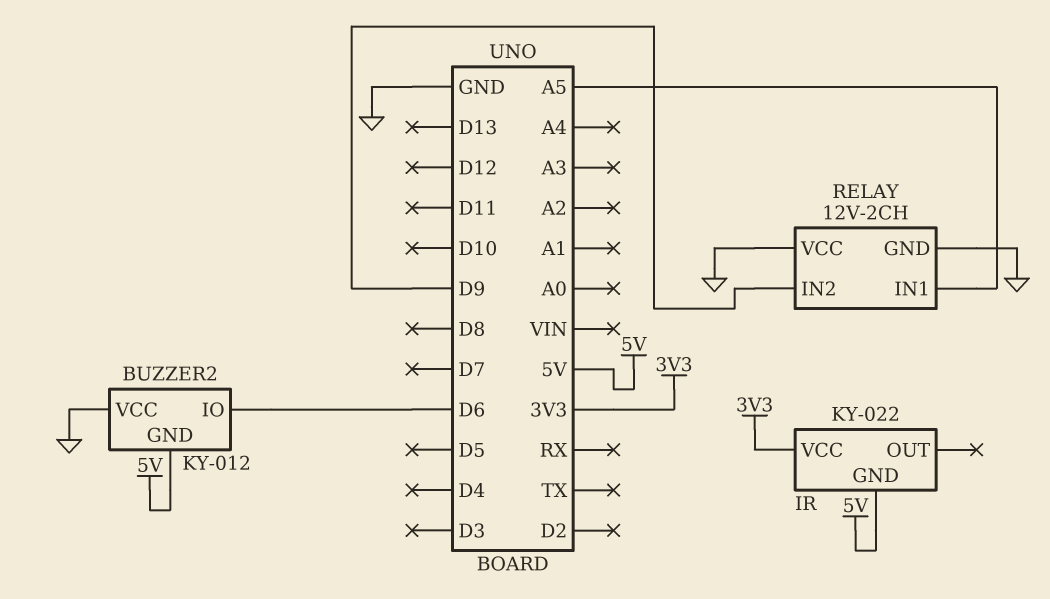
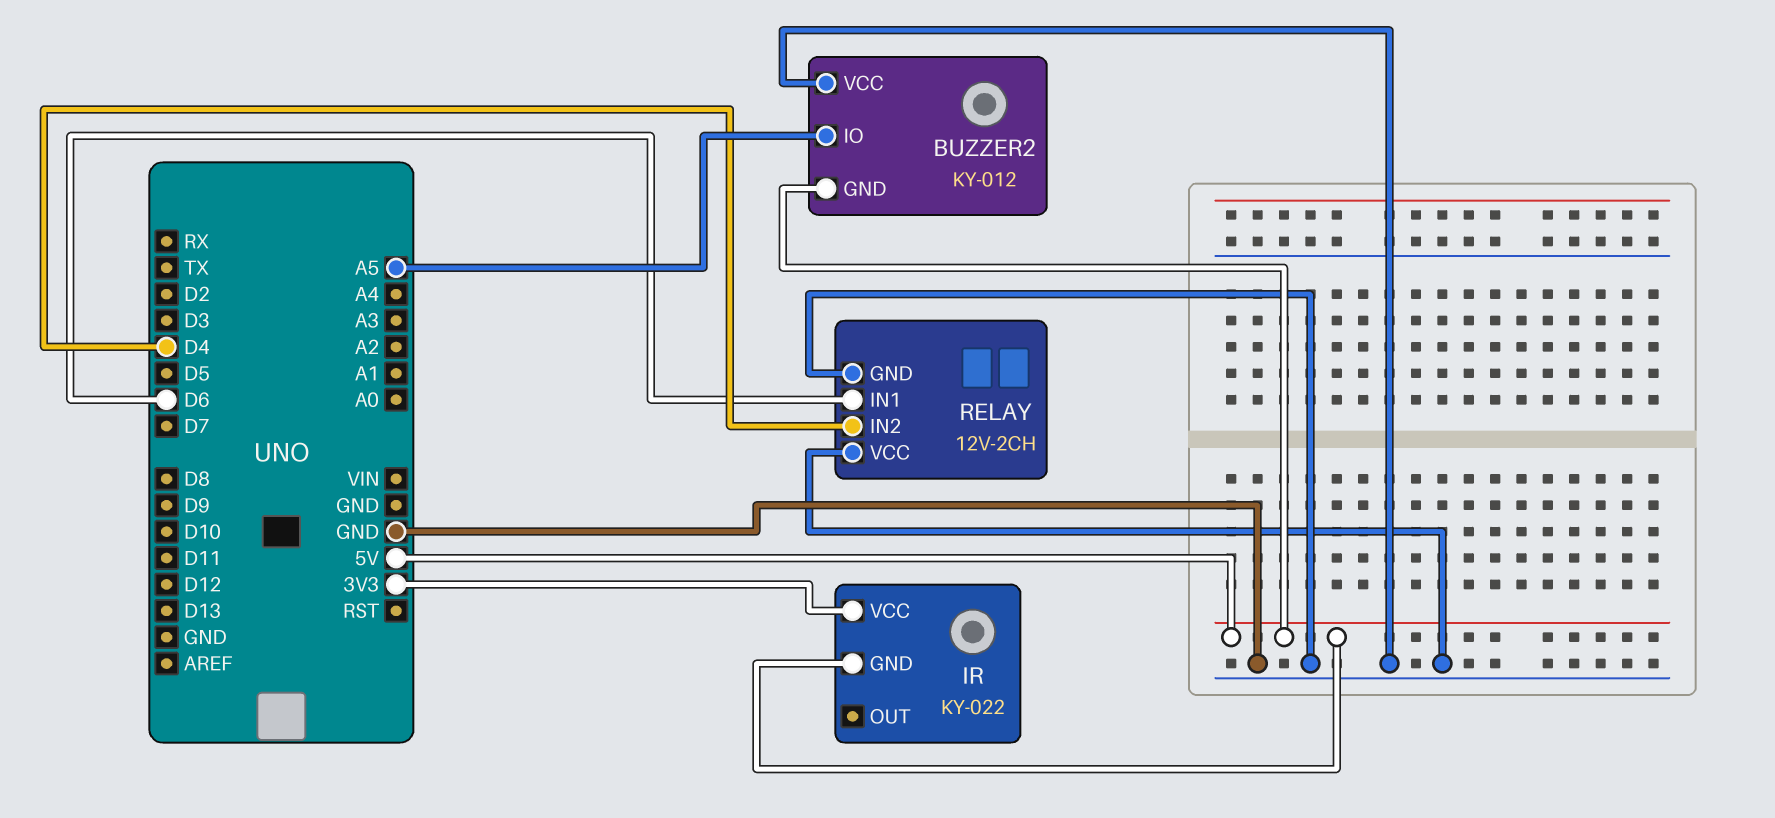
BUZZER2 pin IO: D6 -> A5
RELAY pin IN1: A5 -> D6
RELAY pin IN2: D9 -> D4

